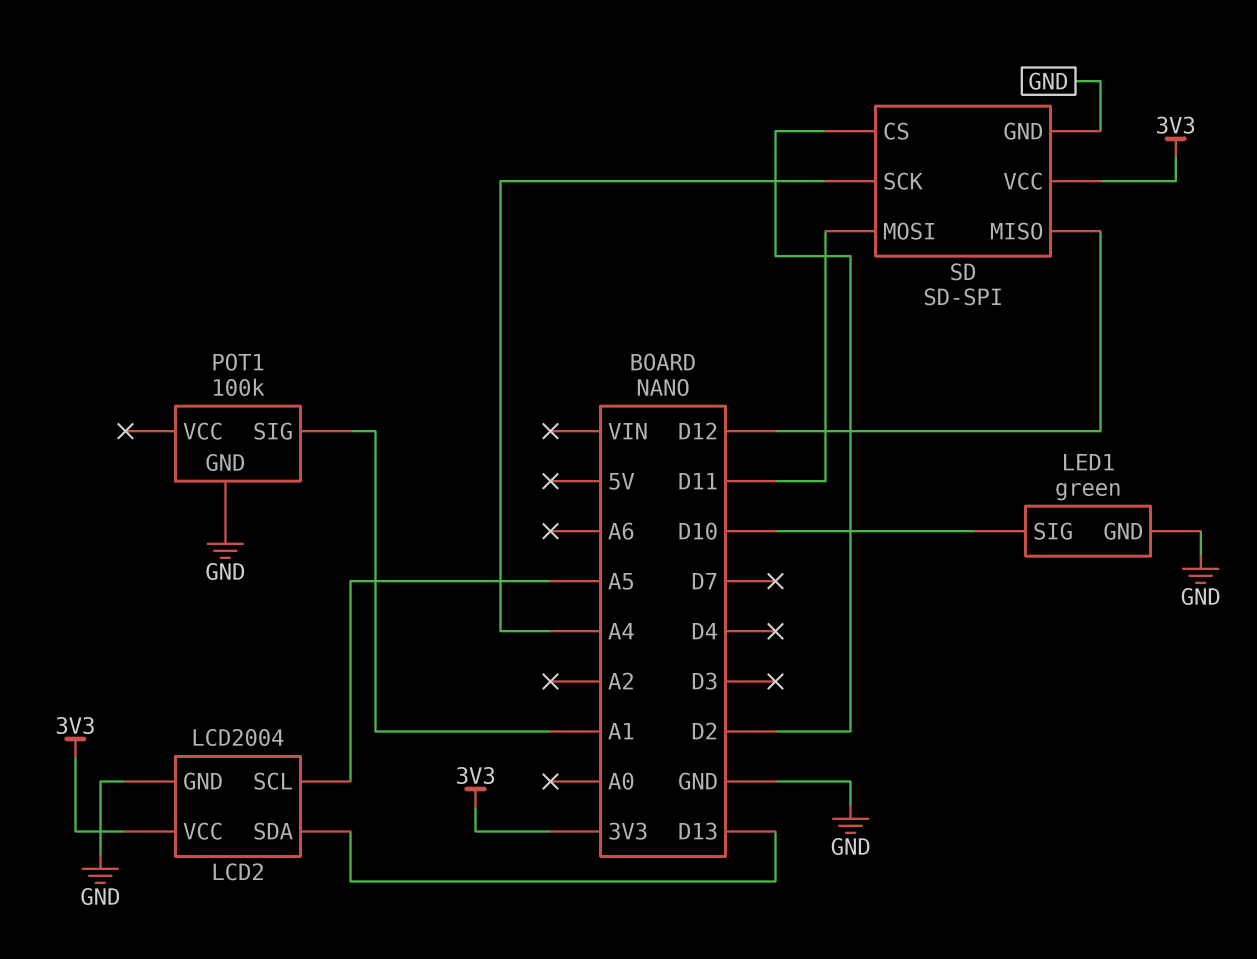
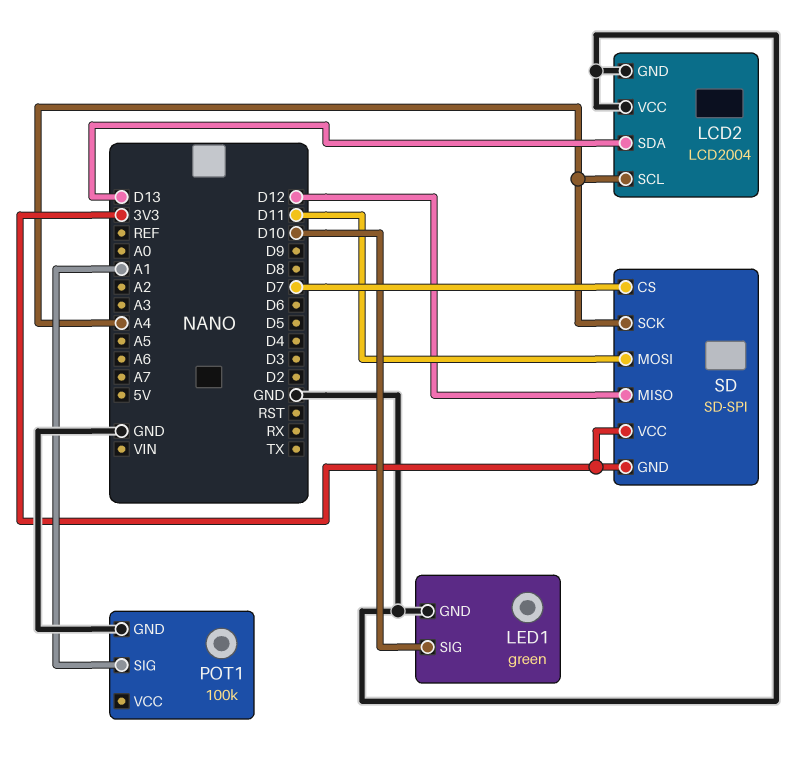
LCD2 pin SCL: A5 -> A4
LCD2 pin VCC: 3V3 -> GND
SD pin CS: D2 -> D7
SD pin GND: GND -> 3V3

